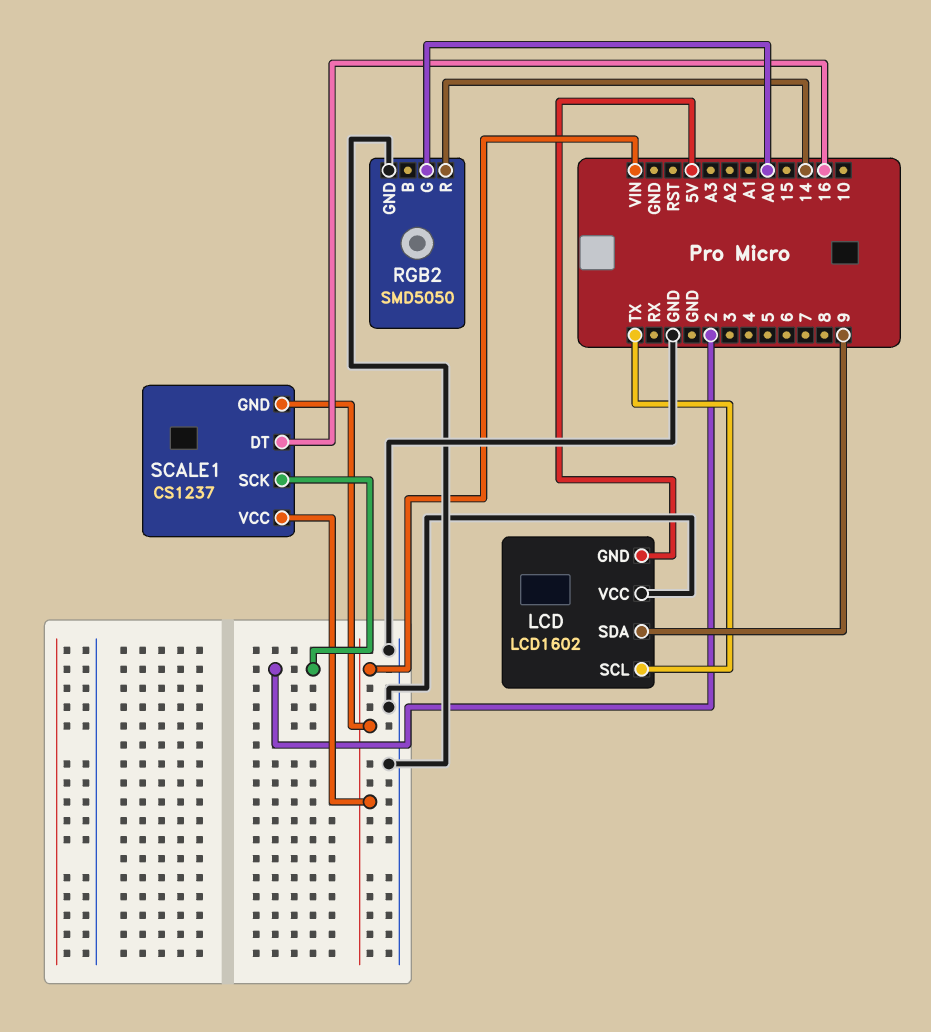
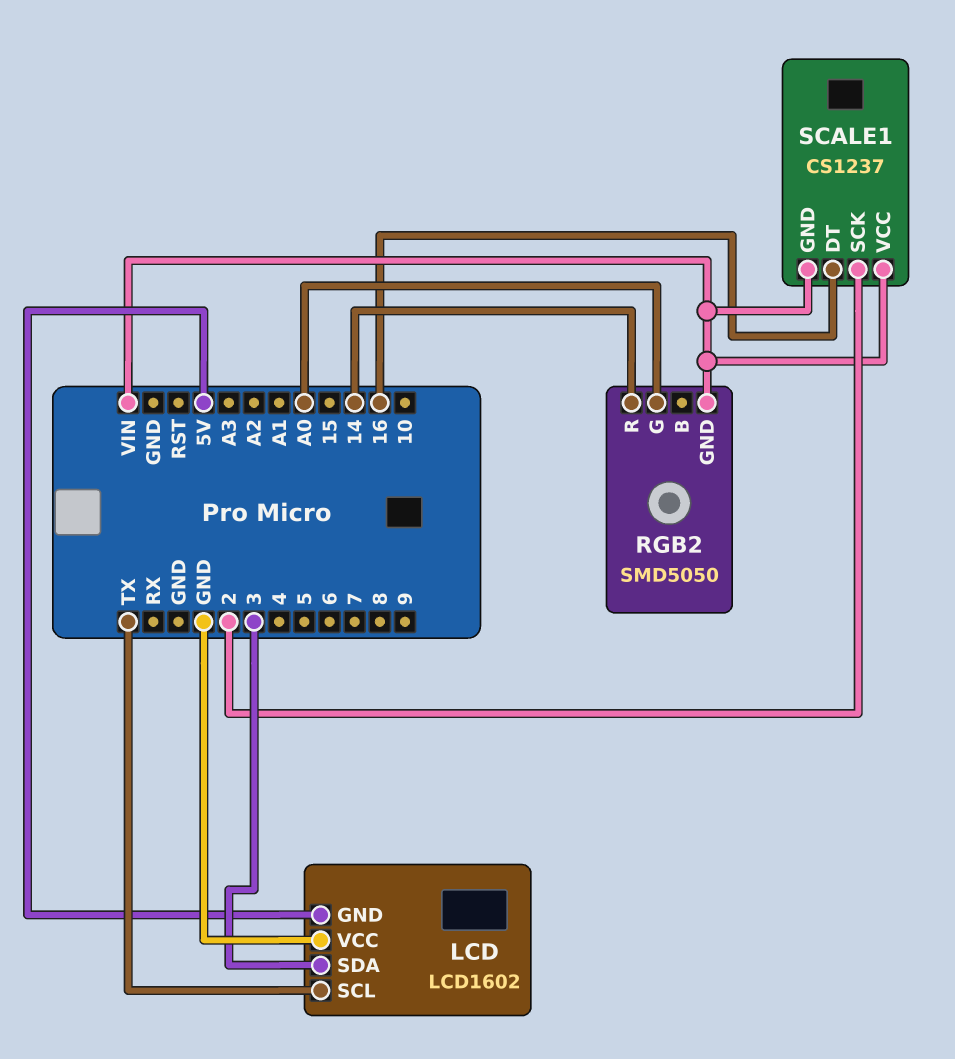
LCD pin SDA: 9 -> 3
RGB2 pin GND: GND -> VIN

